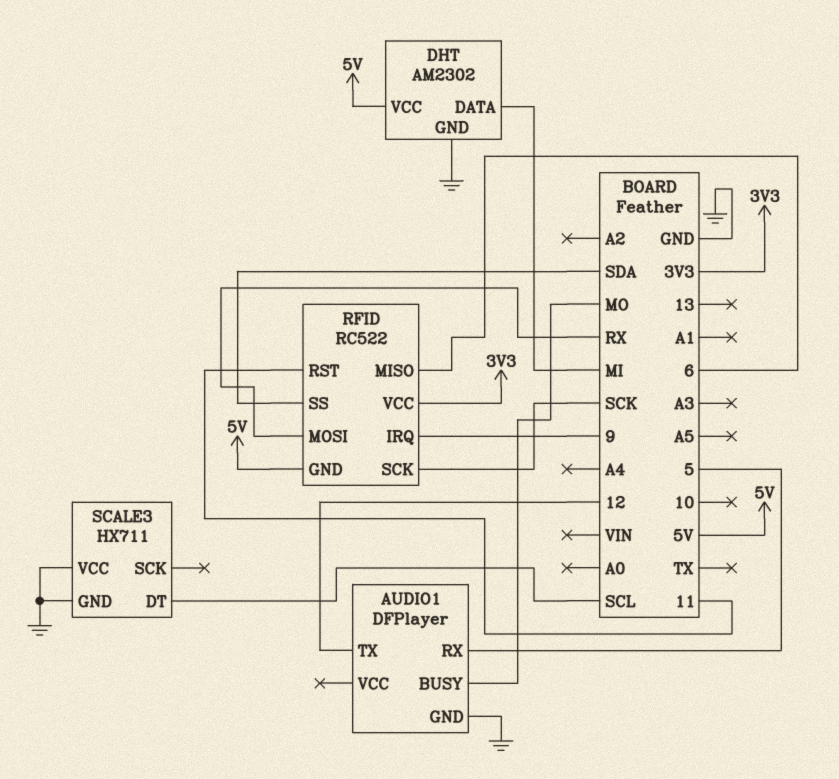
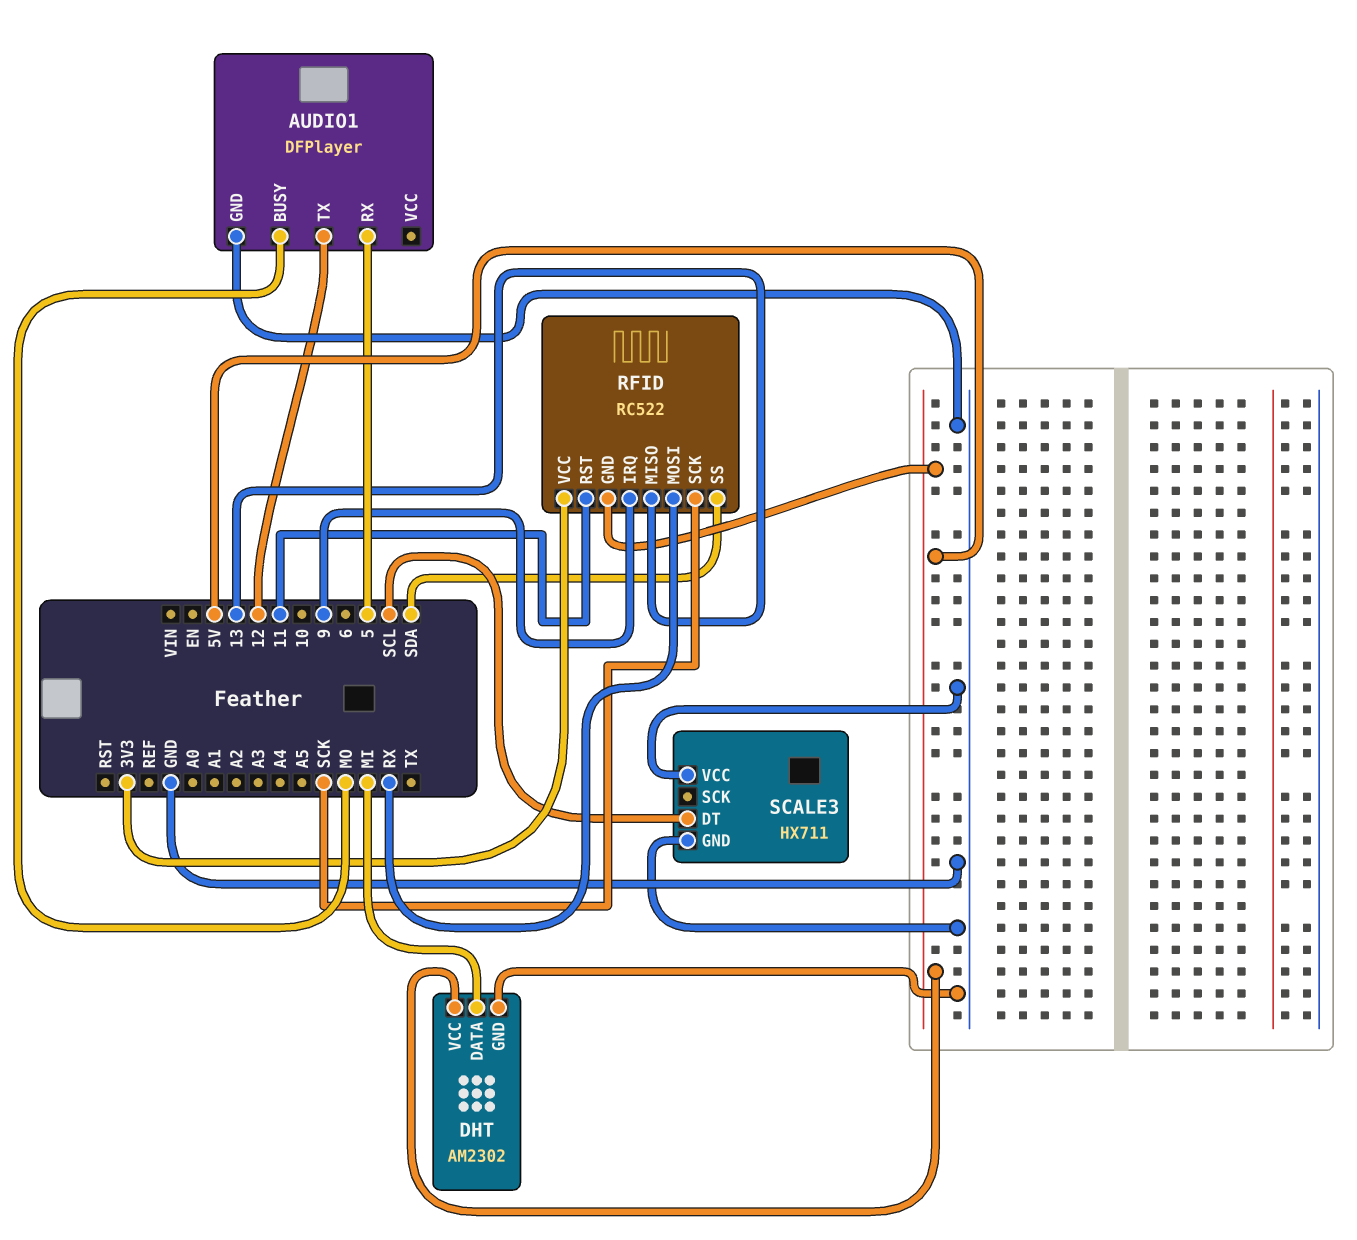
RFID pin MISO: 6 -> 13

